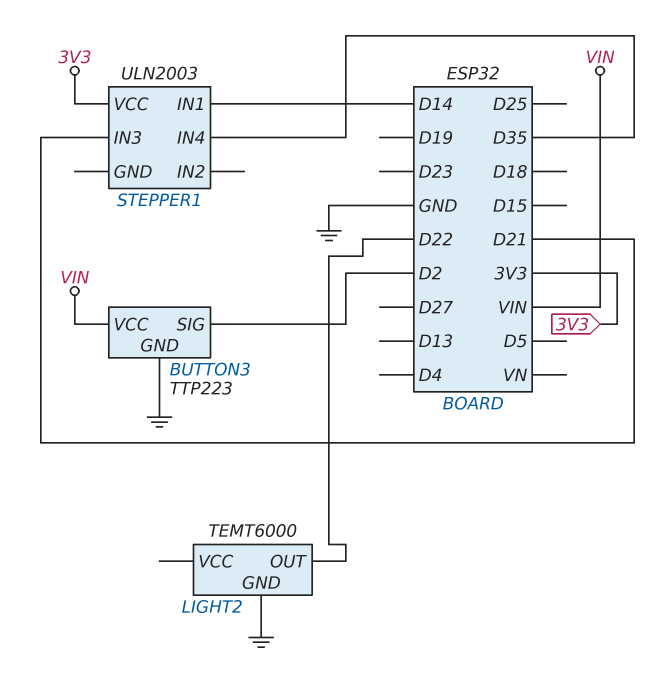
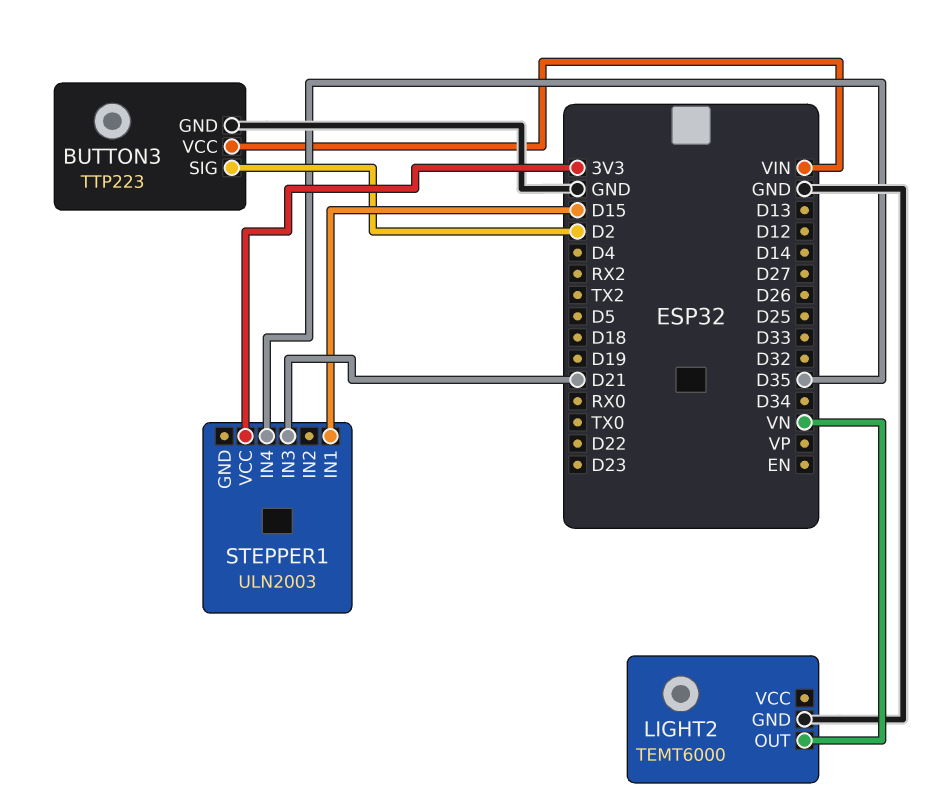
LIGHT2 pin OUT: D22 -> VN
STEPPER1 pin IN1: D14 -> D15

